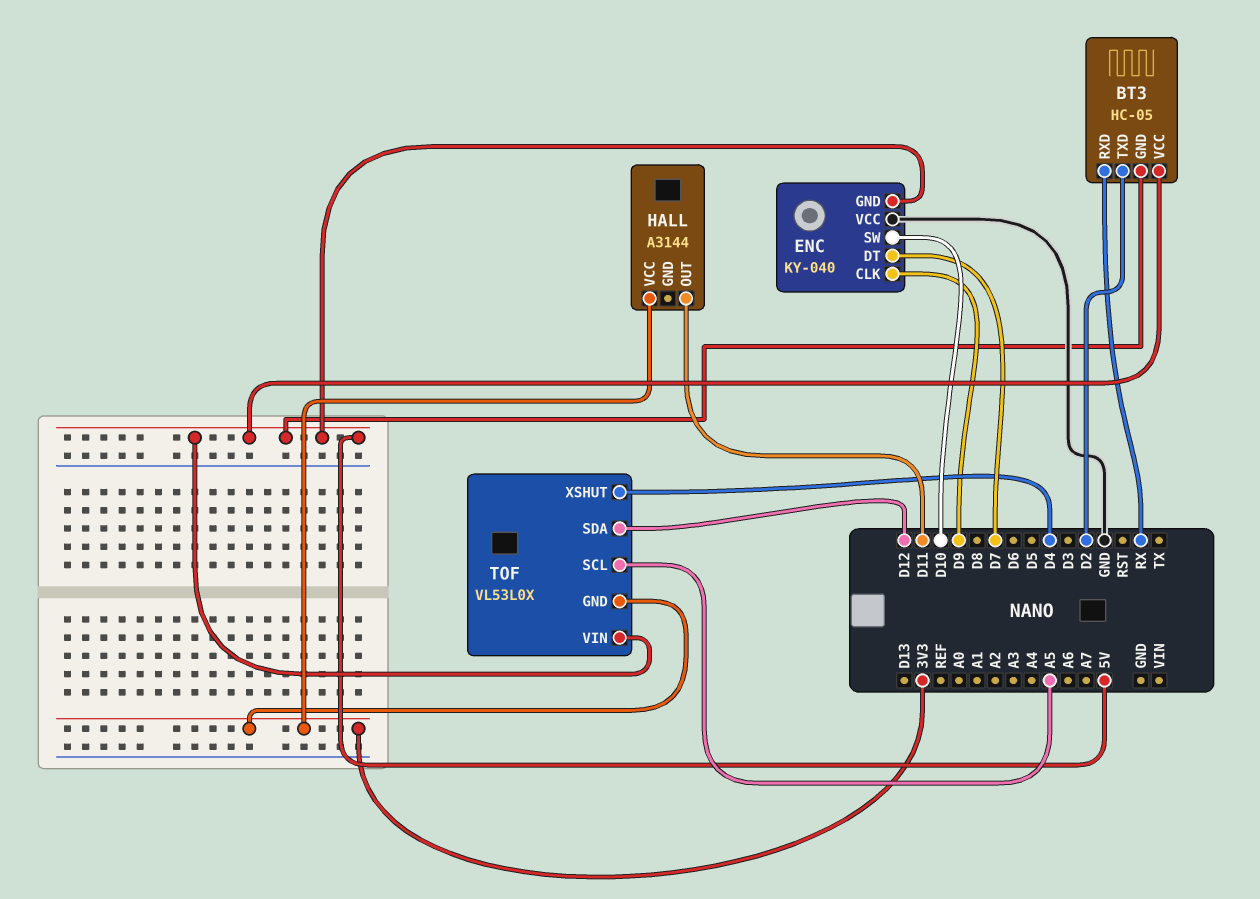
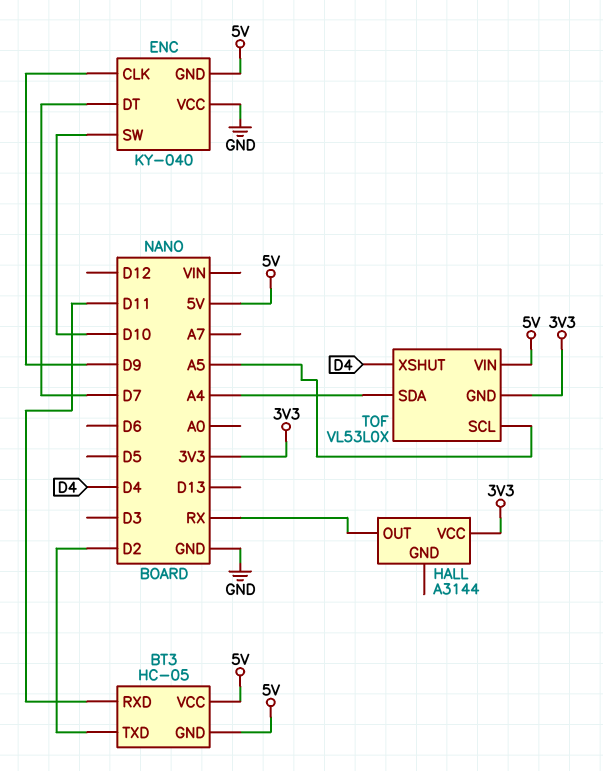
BT3 pin RXD: RX -> D11
HALL pin OUT: D11 -> RX
TOF pin SDA: D12 -> A4

